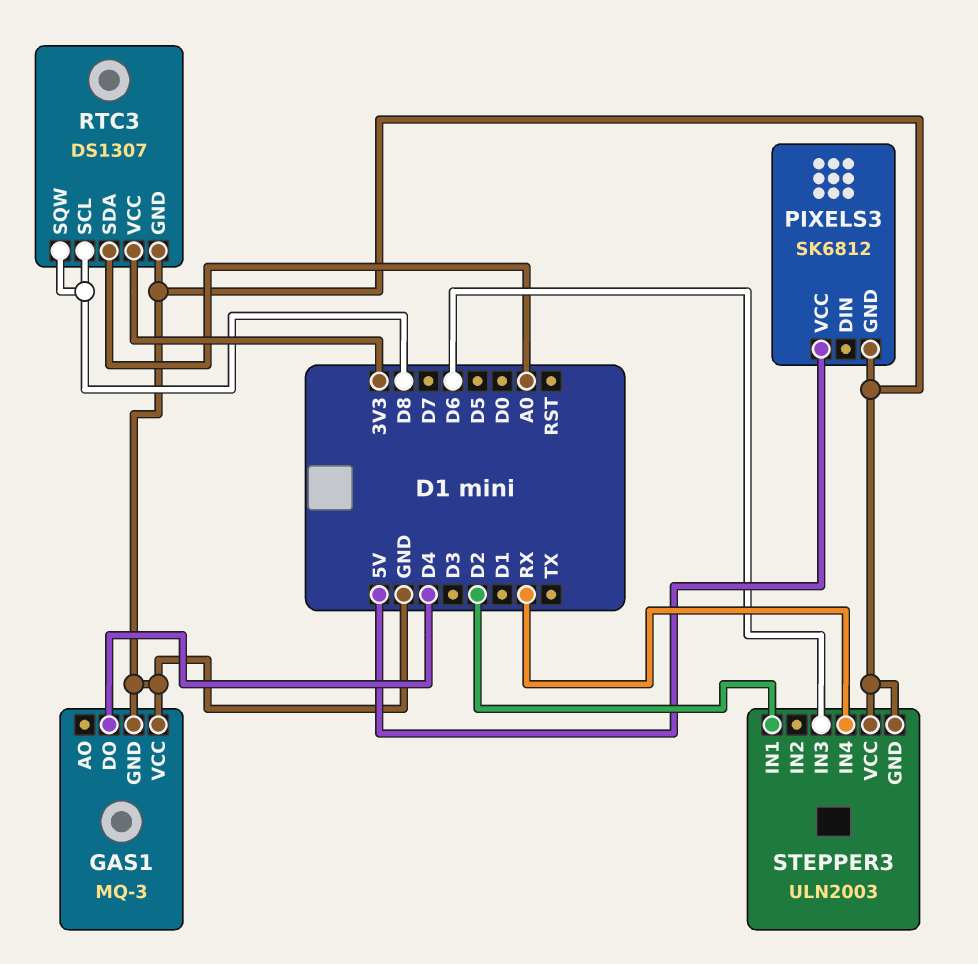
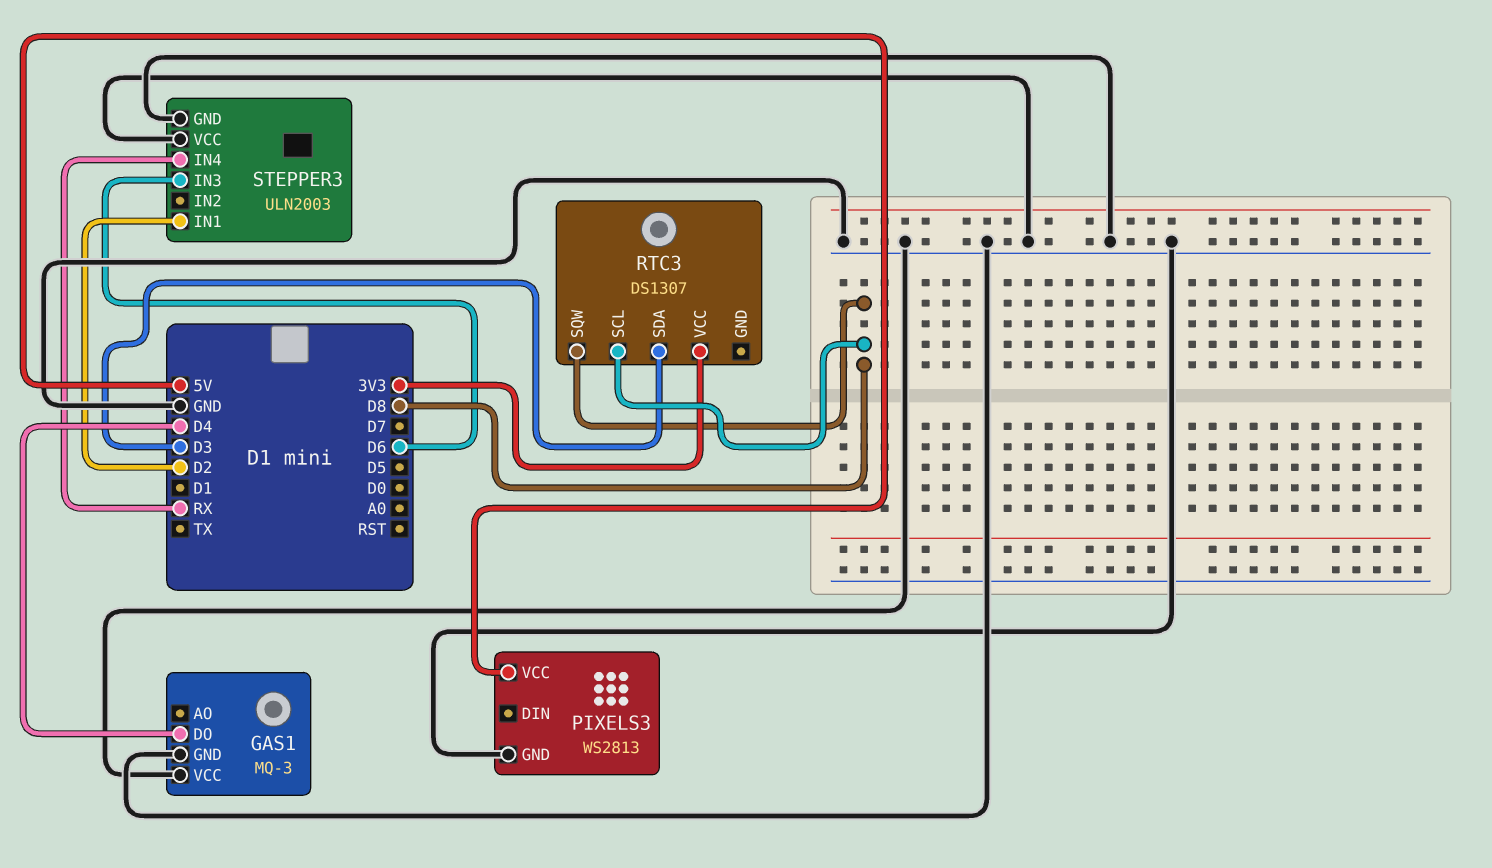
PIXELS3: SK6812 -> WS2813
RTC3 pin GND: GND -> none
RTC3 pin SDA: A0 -> D3

